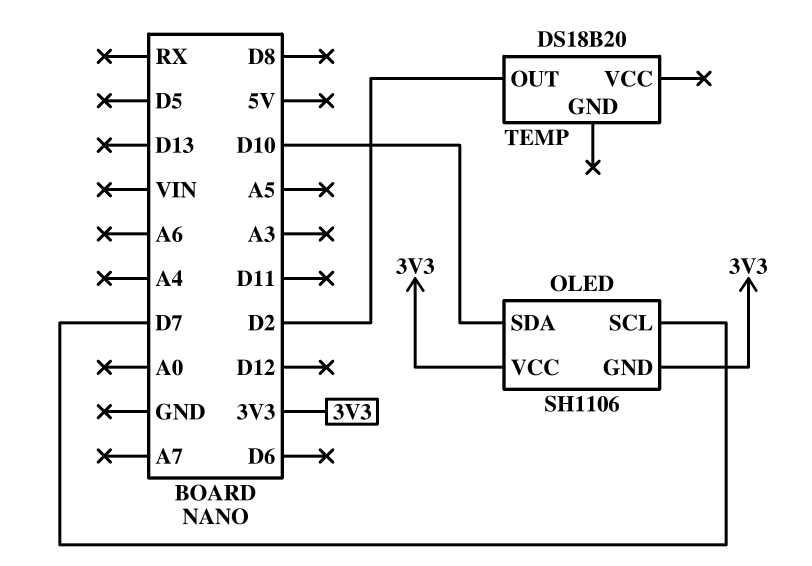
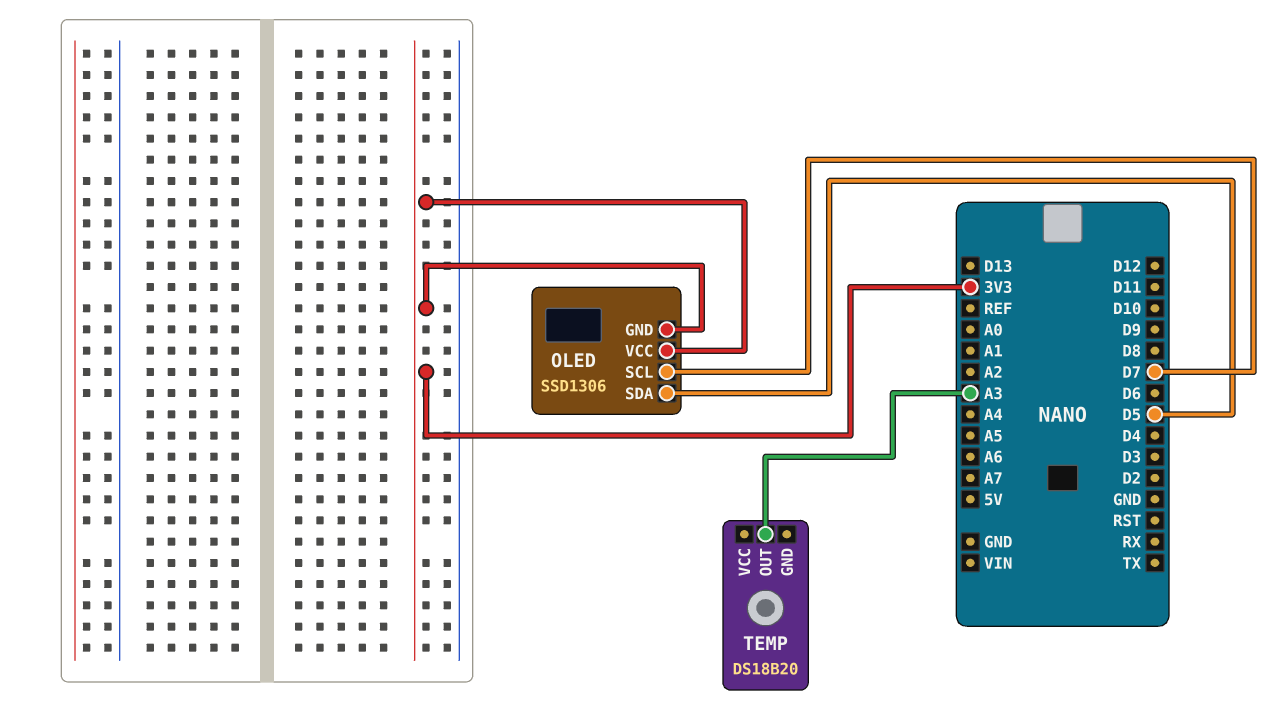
OLED: SH1106 -> SSD1306
OLED pin SDA: D10 -> D5
TEMP pin OUT: D2 -> A3

